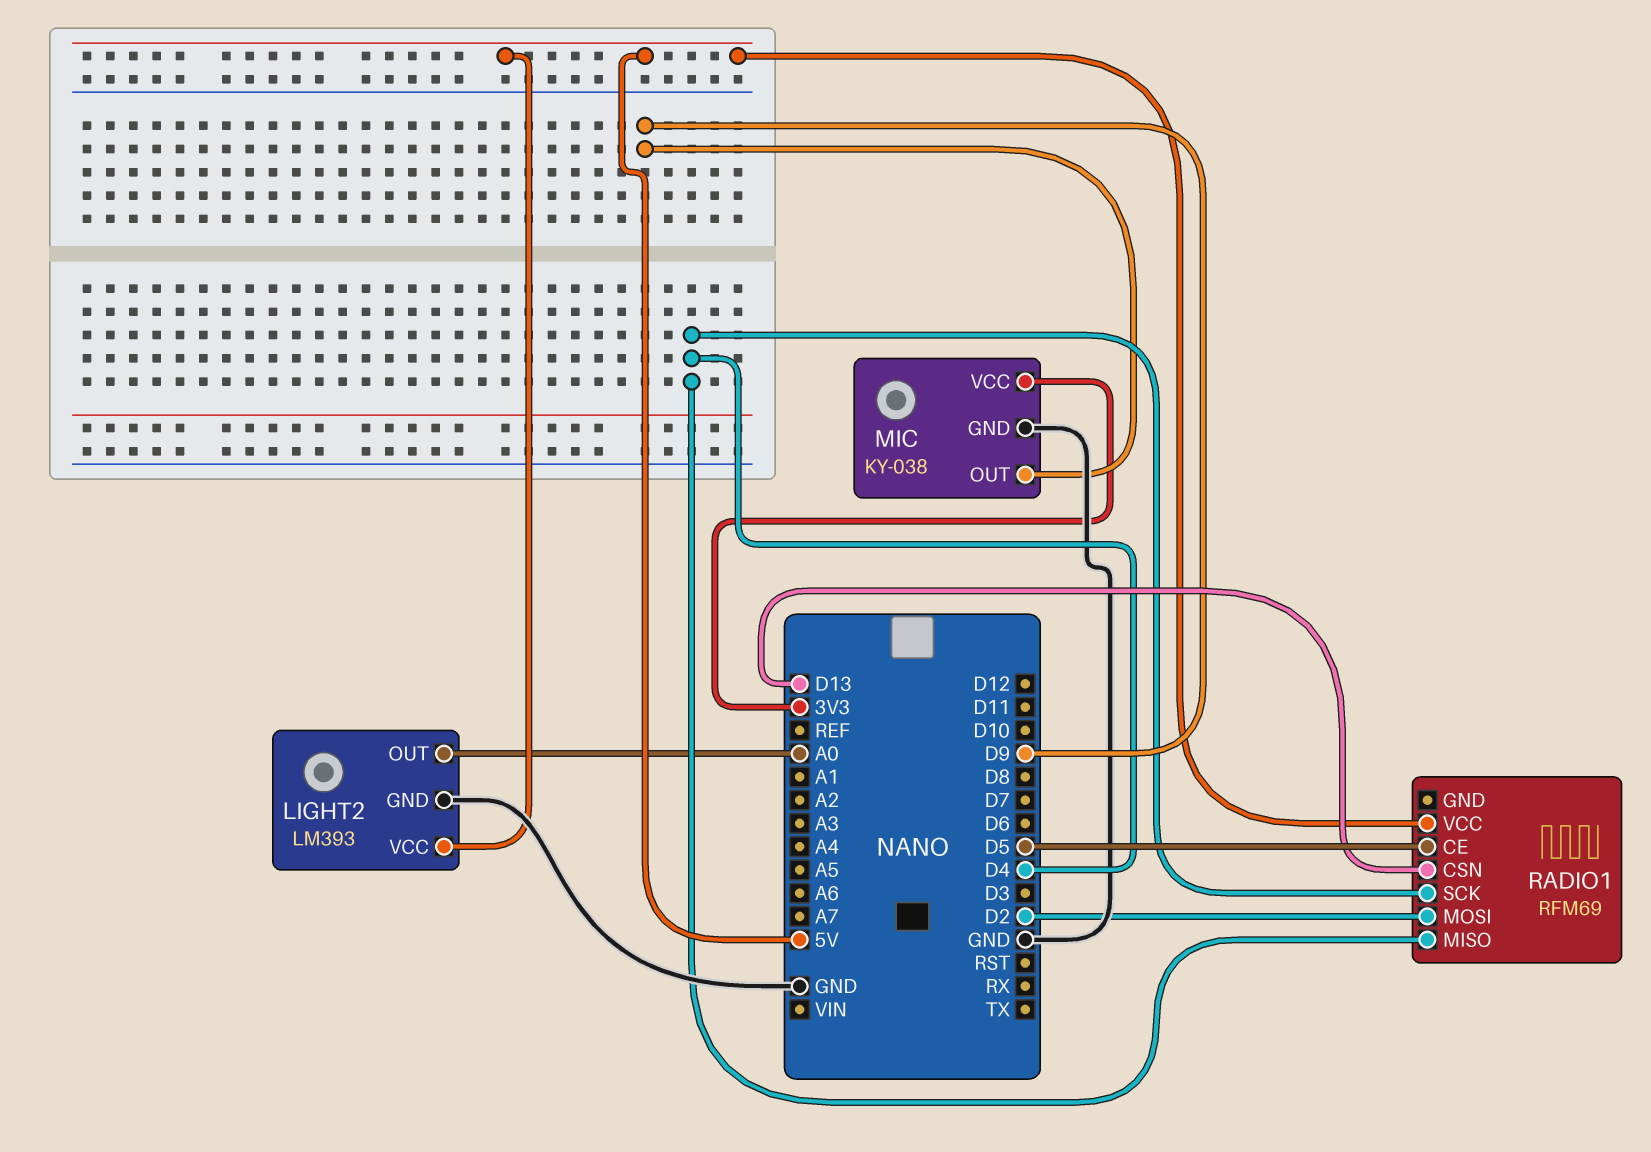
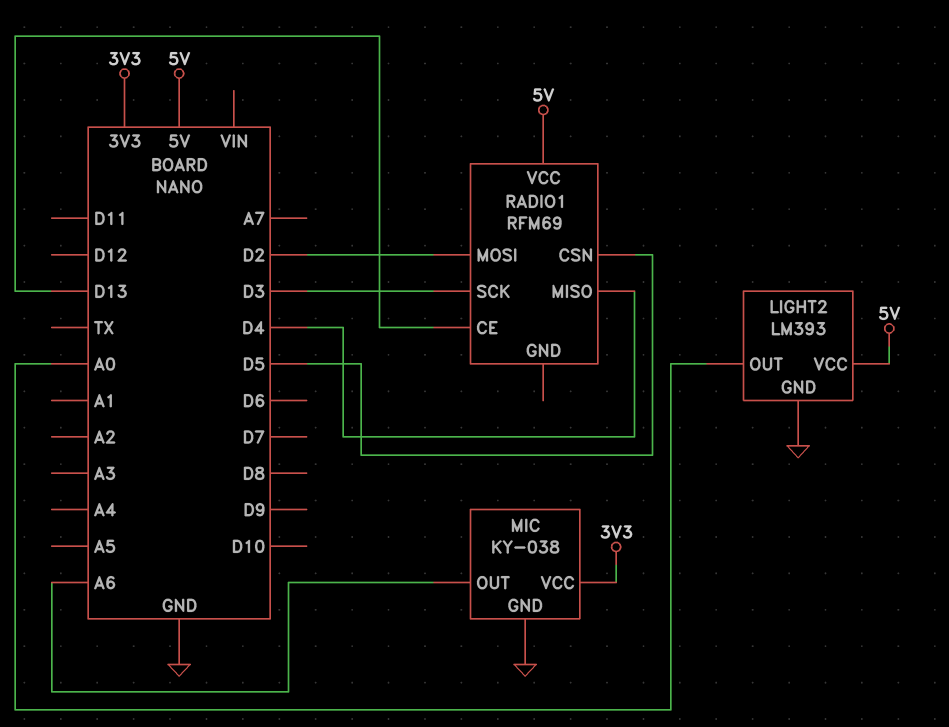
MIC pin OUT: D9 -> A6
RADIO1 pin CE: D5 -> D13
RADIO1 pin CSN: D13 -> D5
RADIO1 pin SCK: D4 -> D3

